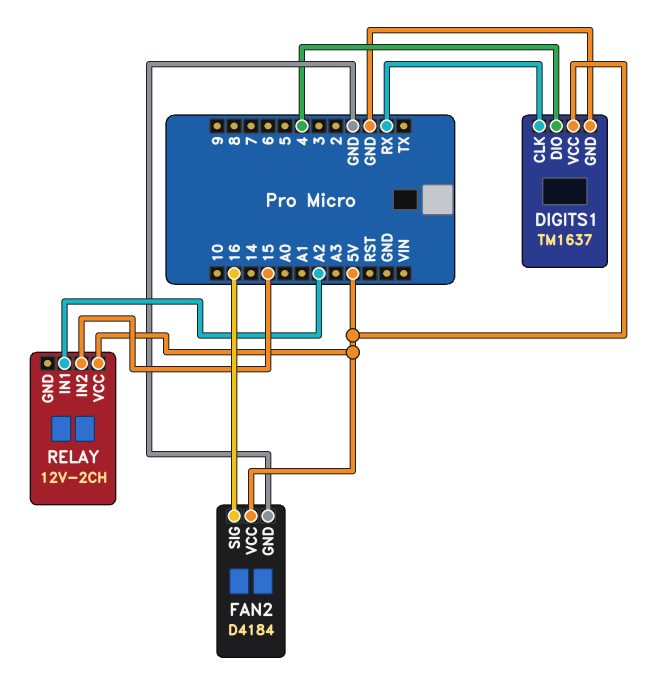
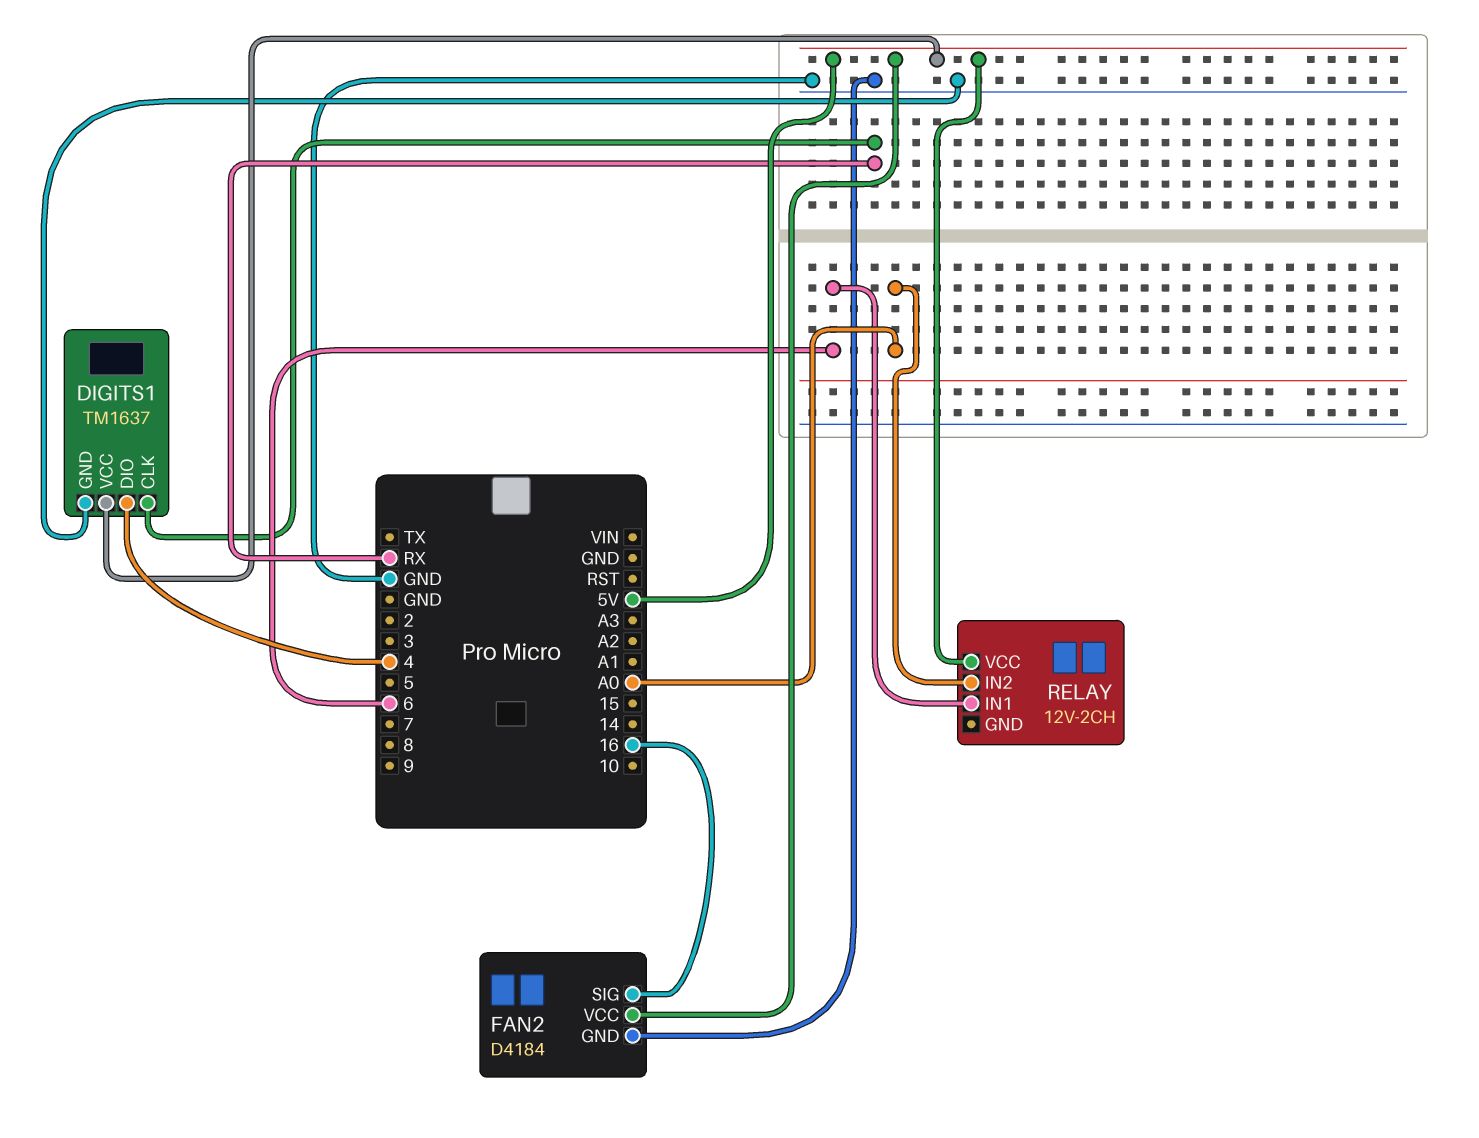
RELAY pin IN1: A2 -> 6
RELAY pin IN2: 15 -> A0

